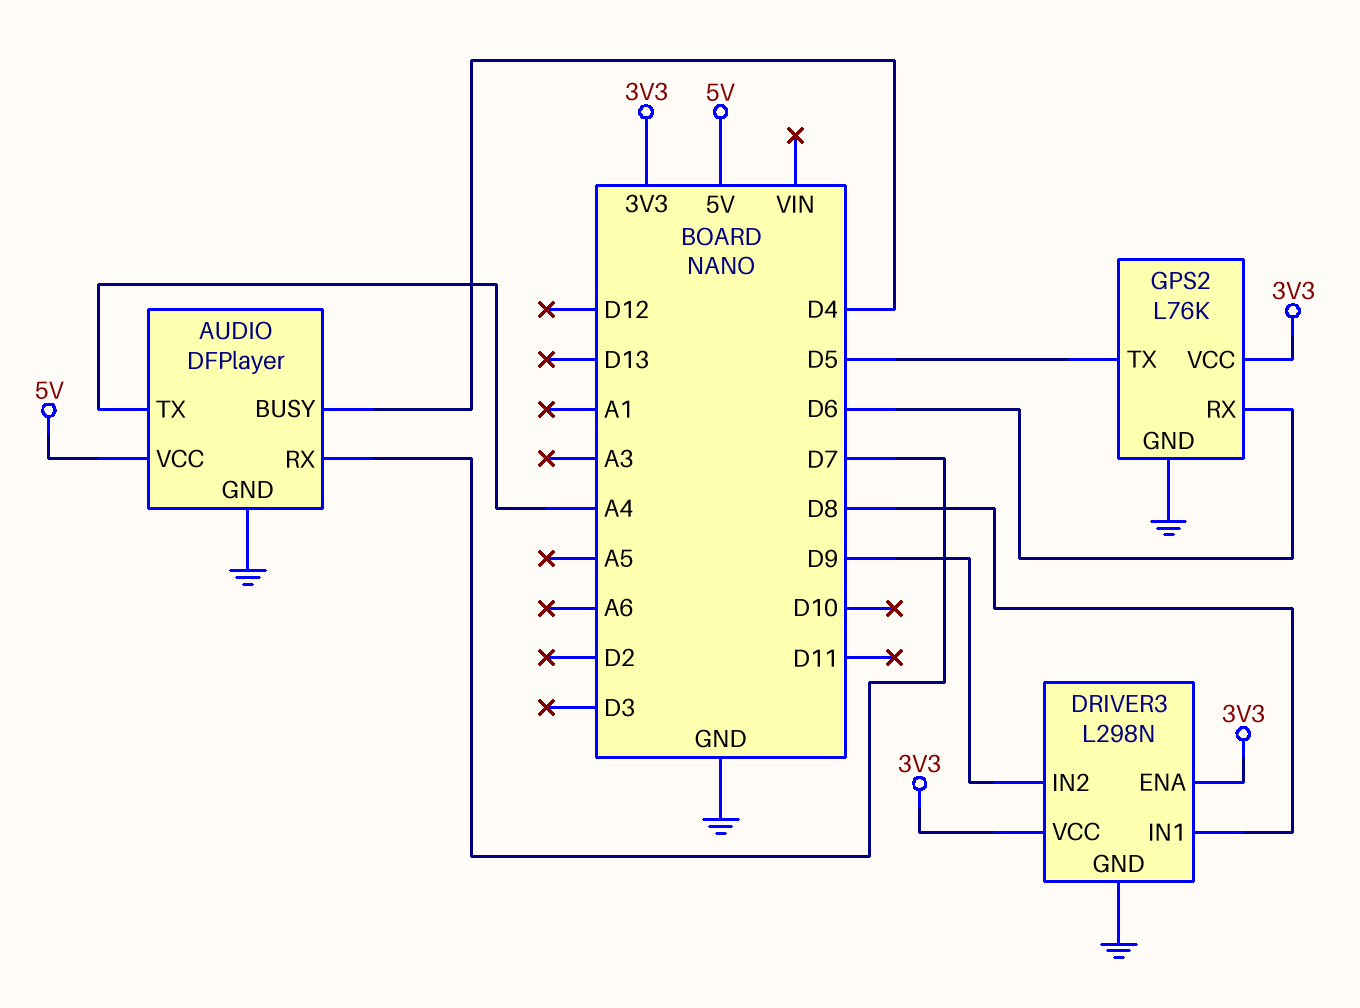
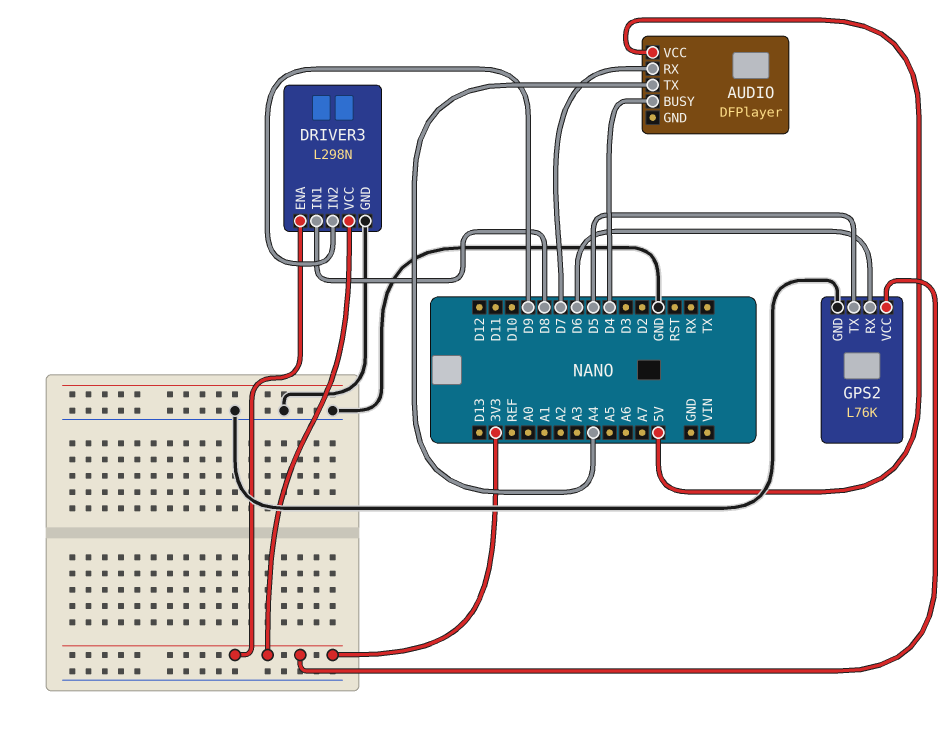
AUDIO pin GND: GND -> none

